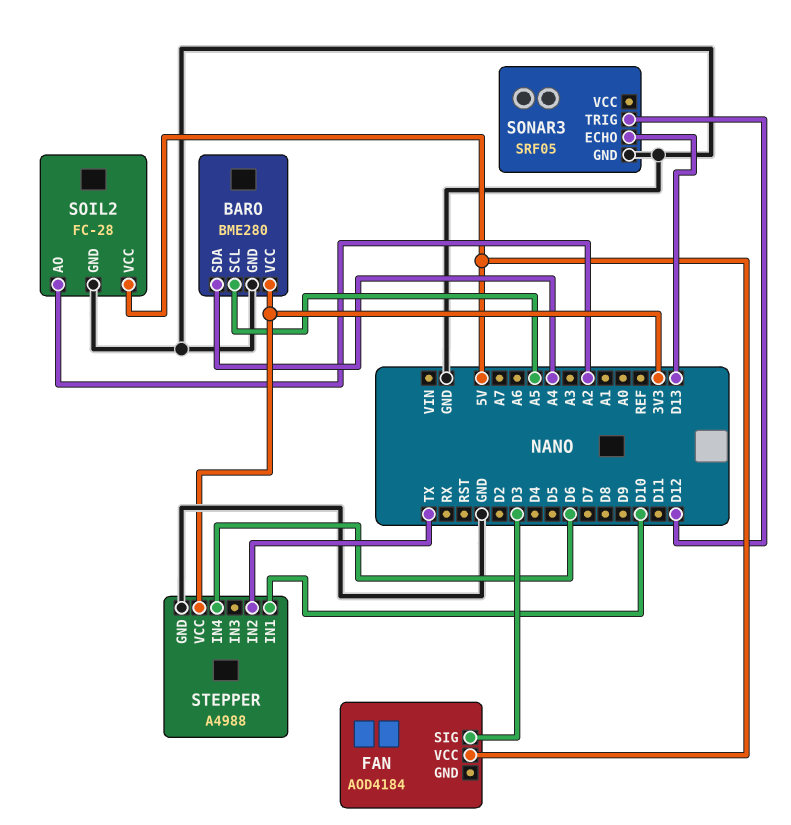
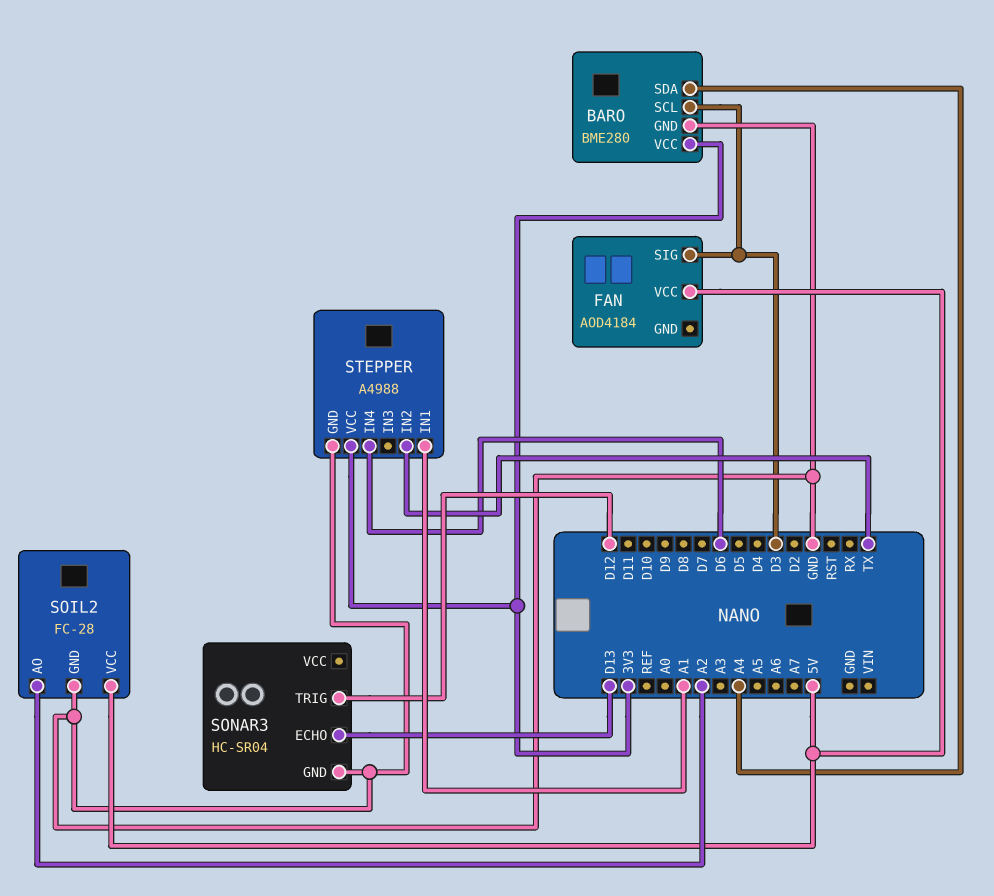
BARO pin SCL: A5 -> D3
SONAR3: SRF05 -> HC-SR04
STEPPER pin IN1: D10 -> A1

